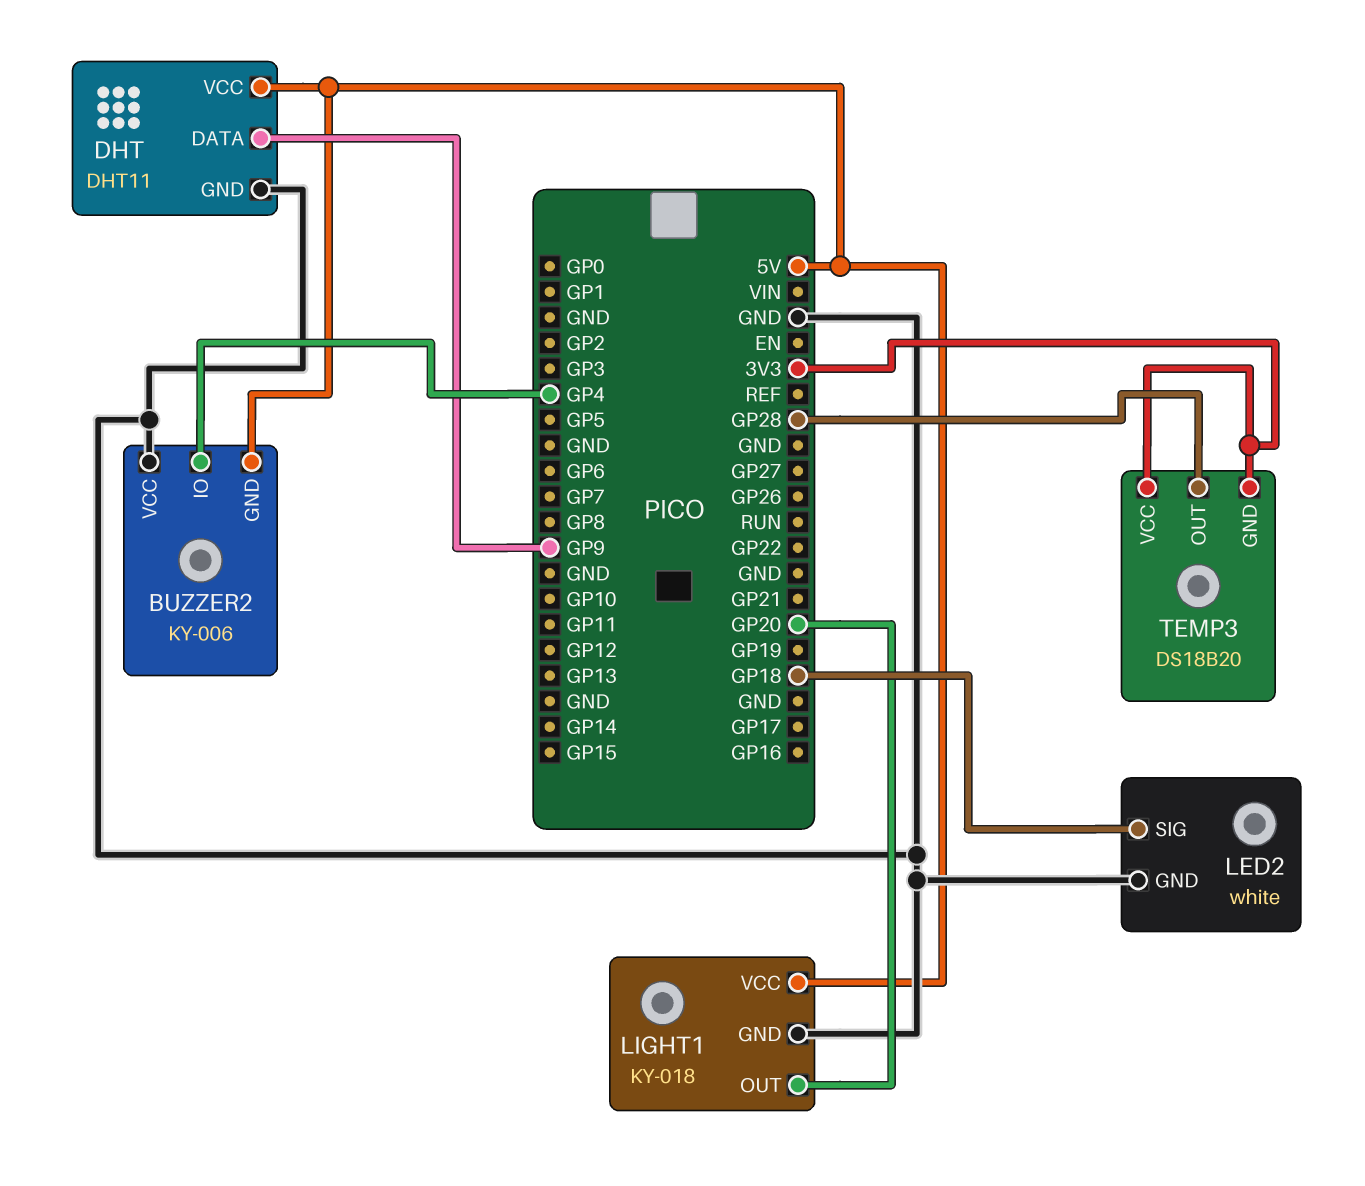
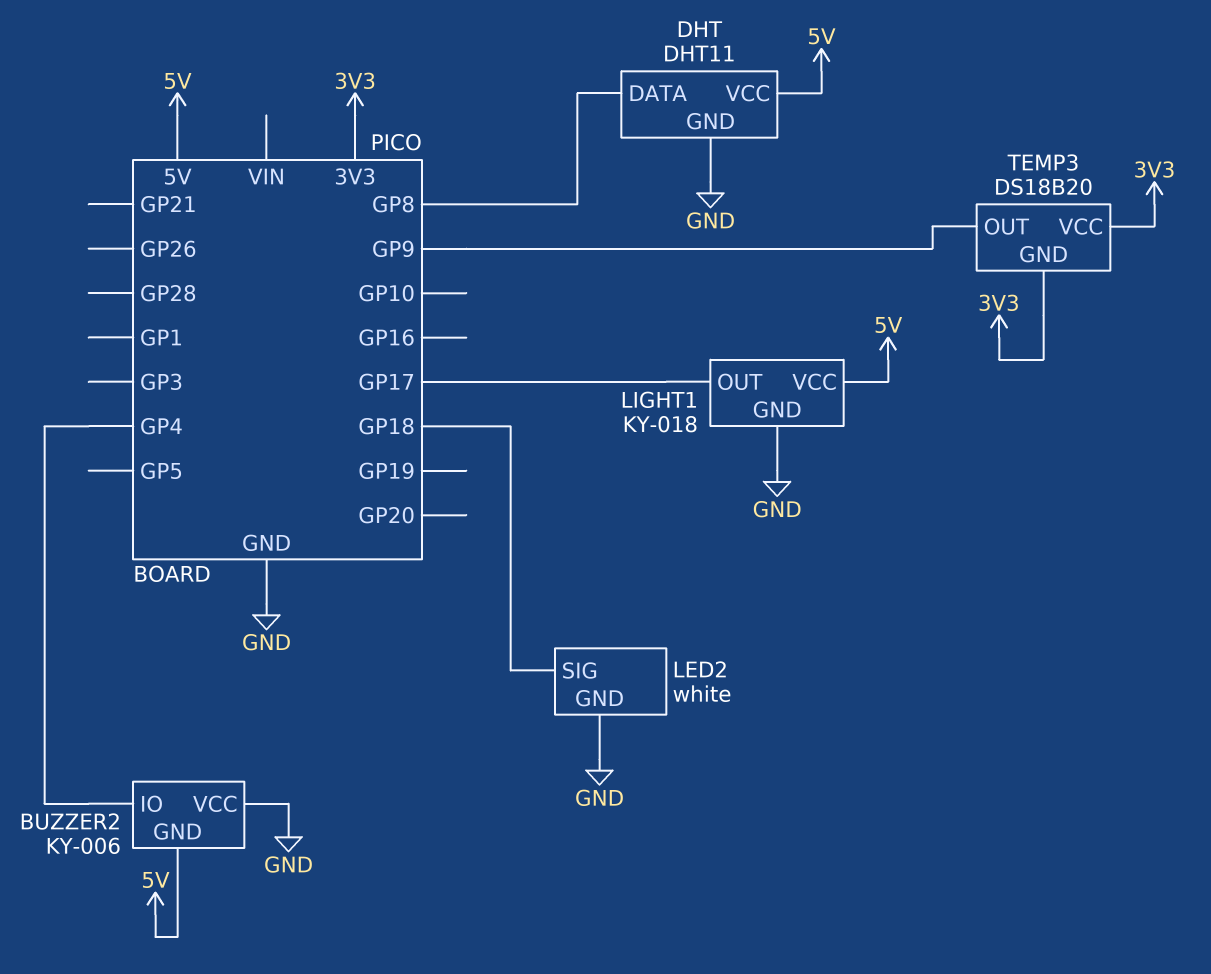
DHT pin DATA: GP9 -> GP8
LIGHT1 pin OUT: GP20 -> GP17
TEMP3 pin OUT: GP28 -> GP9

